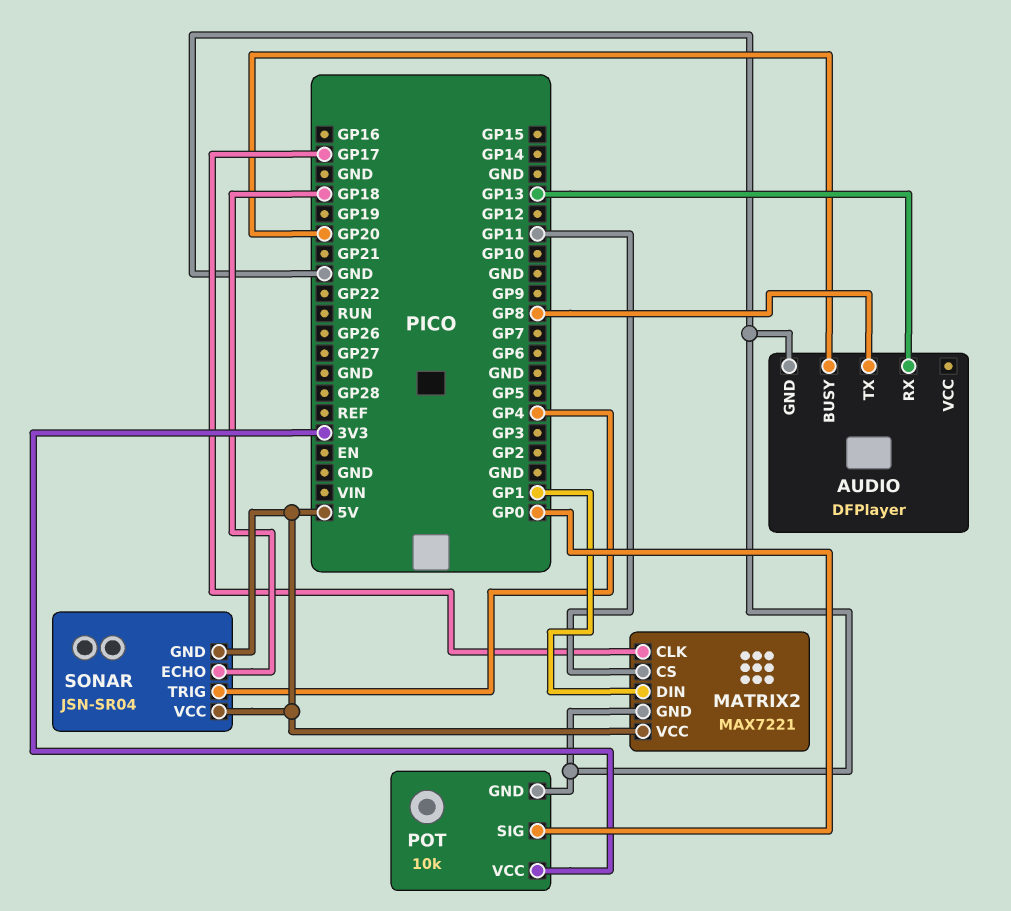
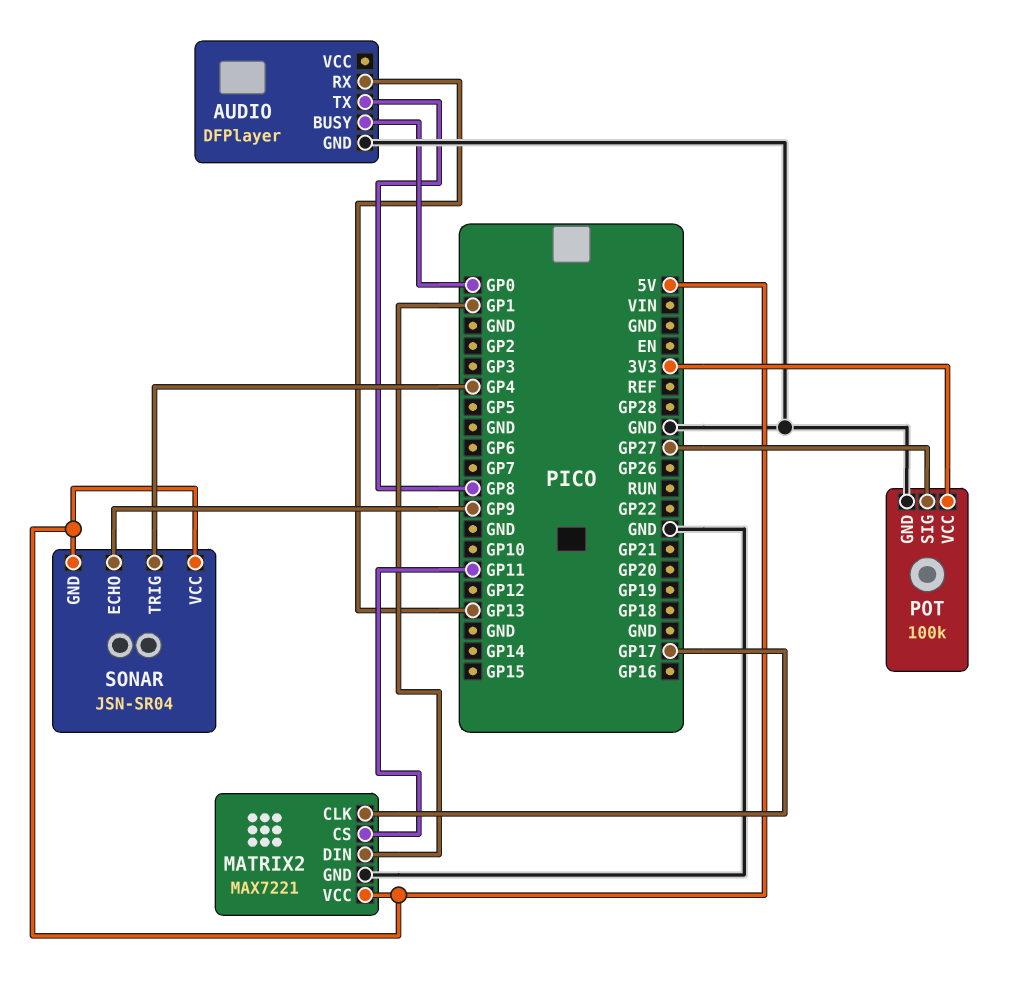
AUDIO pin BUSY: GP20 -> GP0
POT: 10k -> 100k
POT pin SIG: GP0 -> GP27
SONAR pin ECHO: GP18 -> GP9

